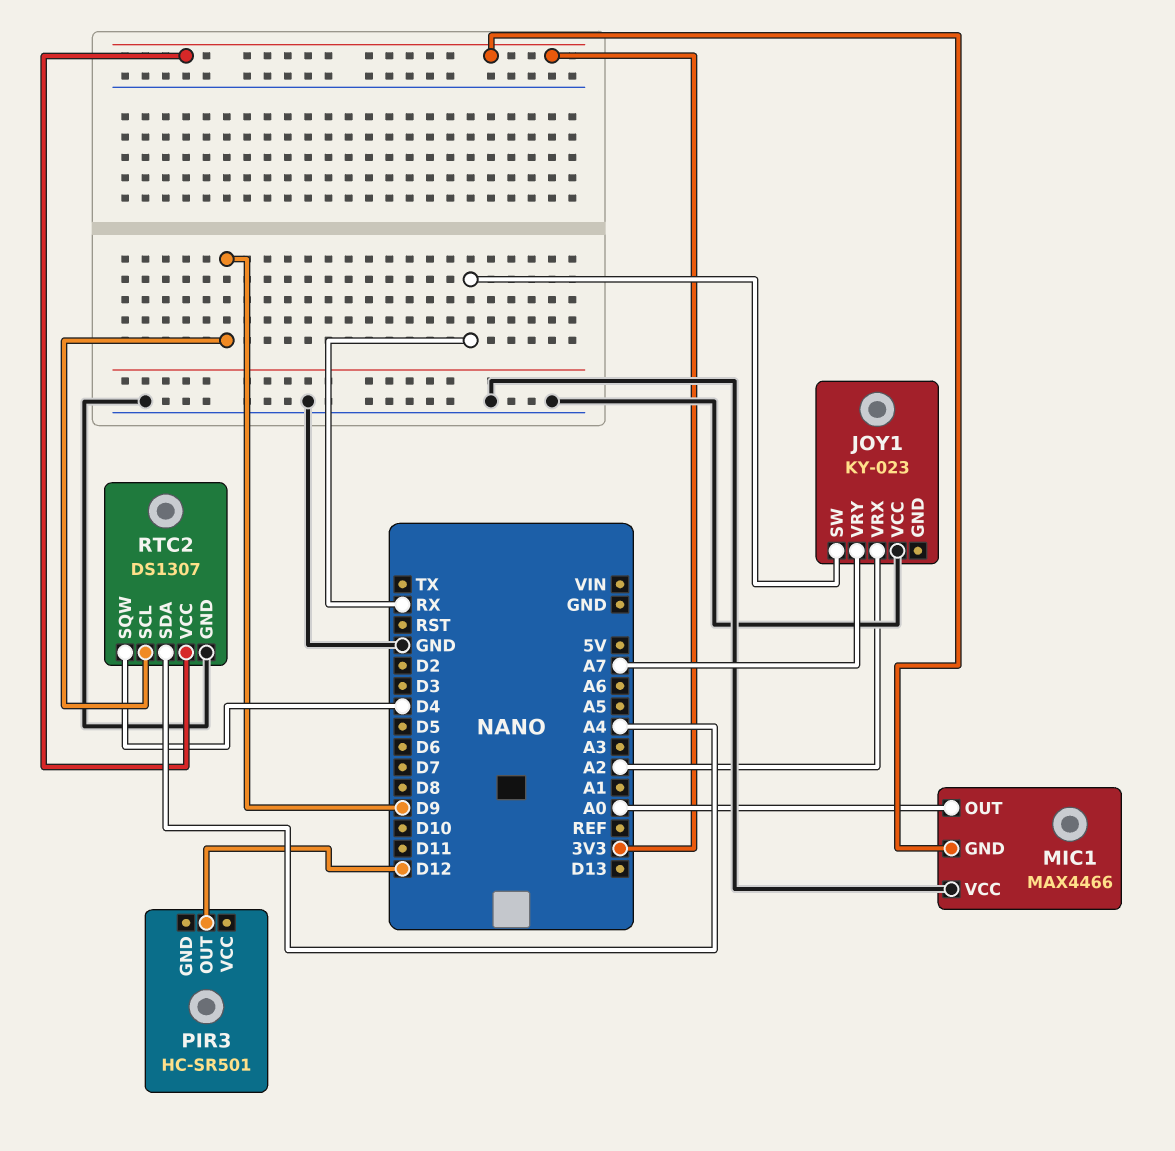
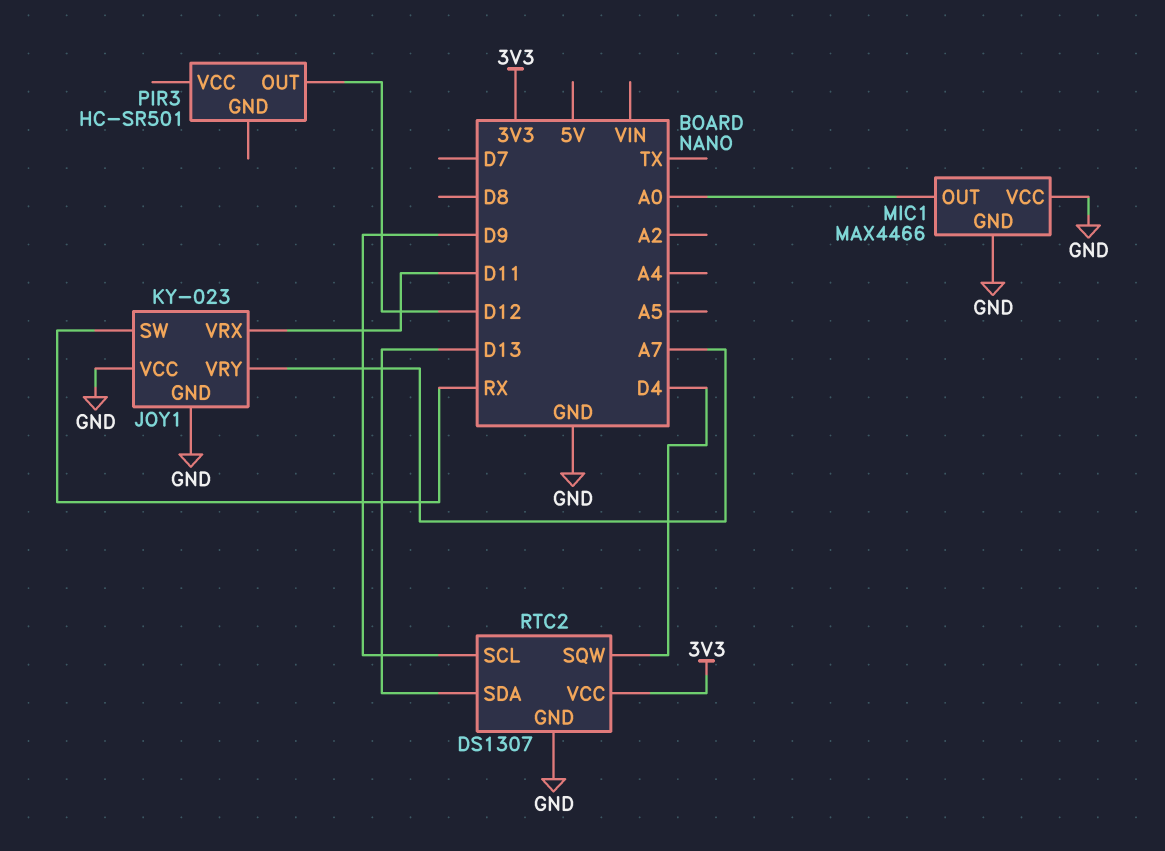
JOY1 pin GND: none -> GND
JOY1 pin VRX: A2 -> D11
MIC1 pin GND: 3V3 -> GND
RTC2 pin SDA: A4 -> D13

